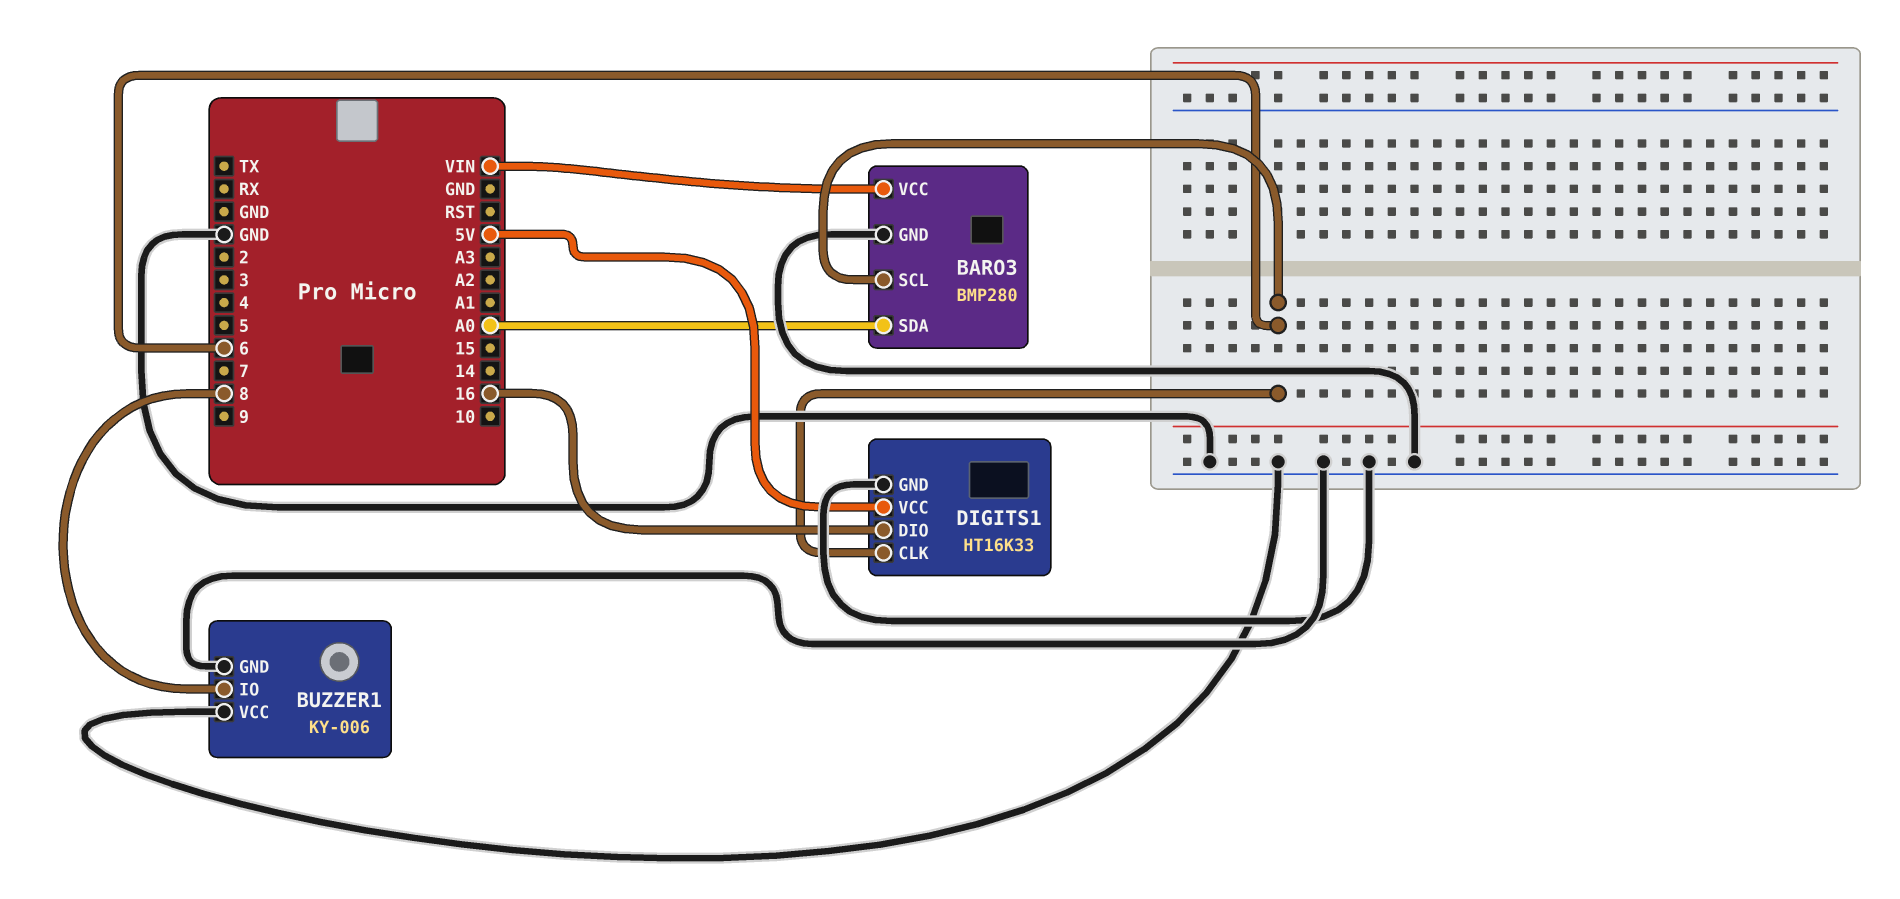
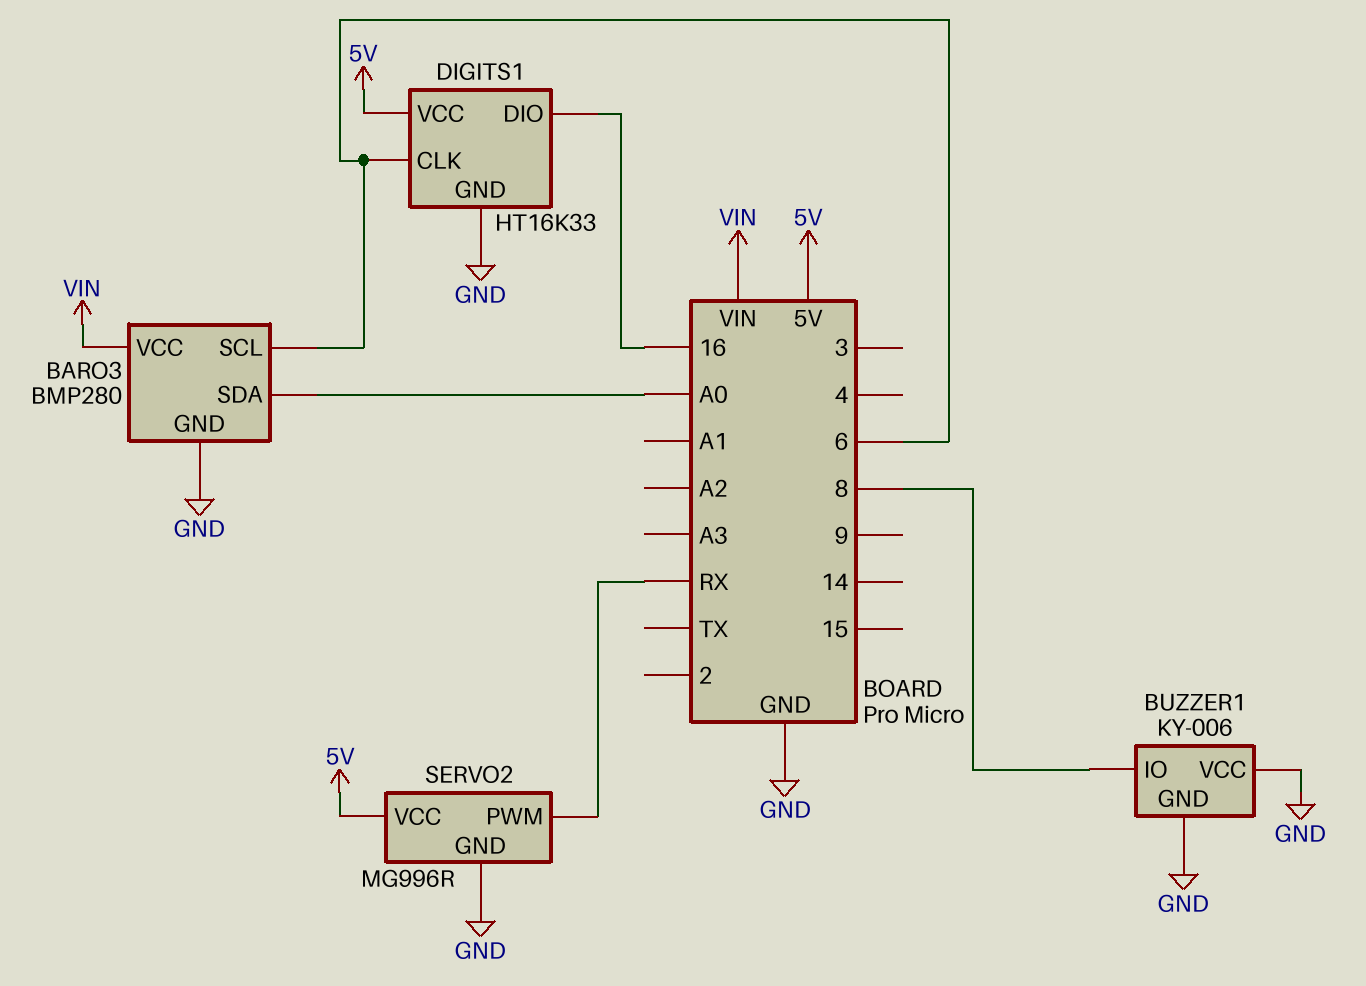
SERVO2: none -> MG996R
SERVO2 pin GND: none -> GND
SERVO2 pin PWM: none -> RX
SERVO2 pin VCC: none -> 5V

